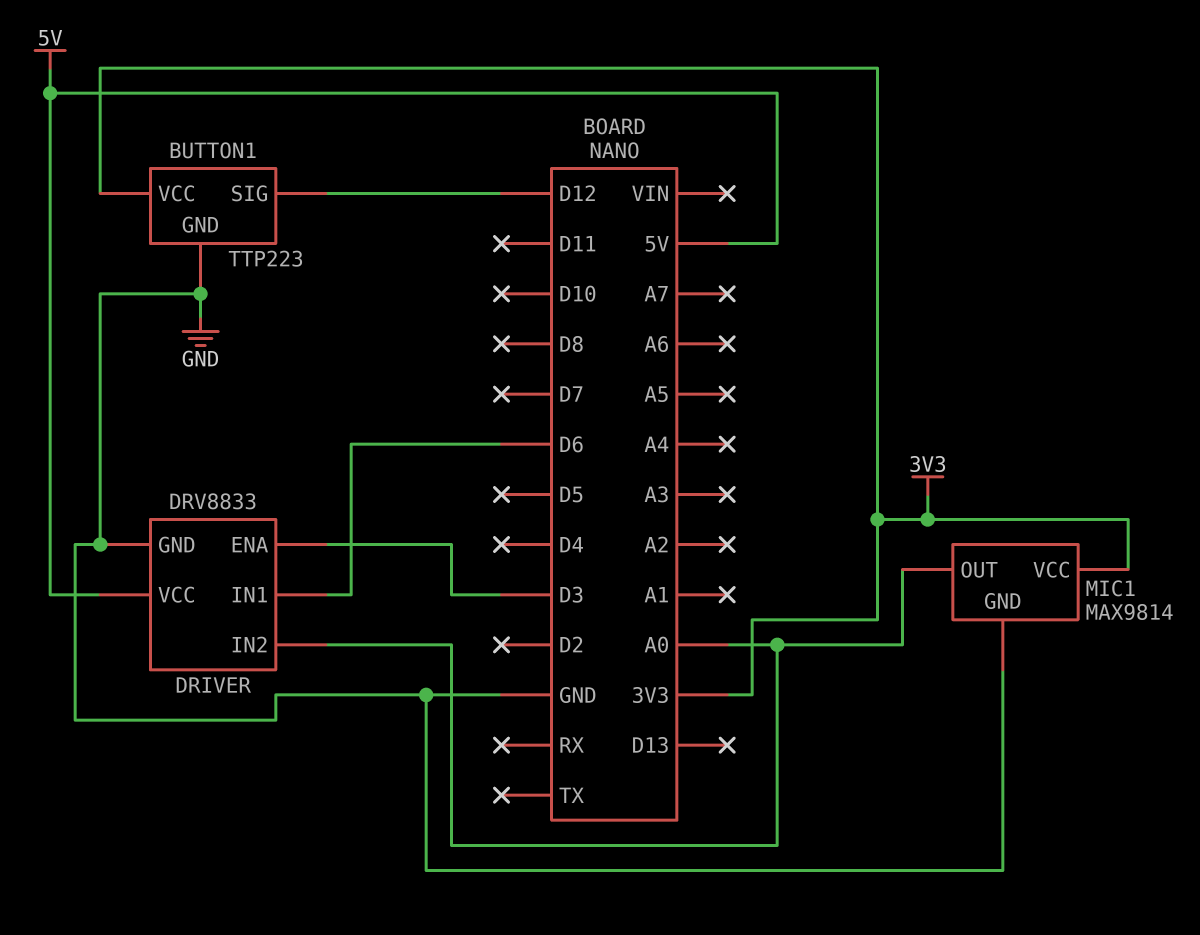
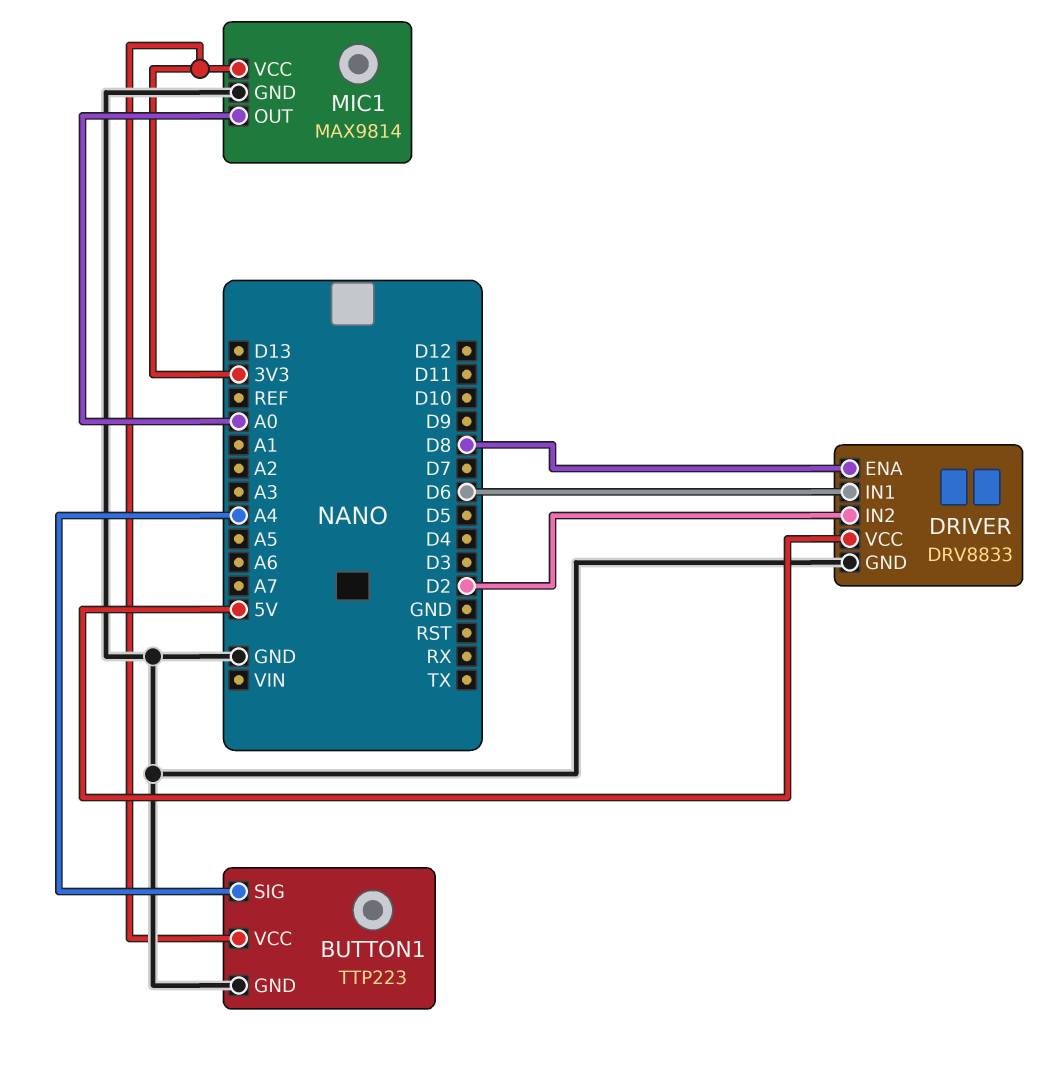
BUTTON1 pin SIG: D12 -> A4
DRIVER pin ENA: D3 -> D8
DRIVER pin IN2: A0 -> D2

